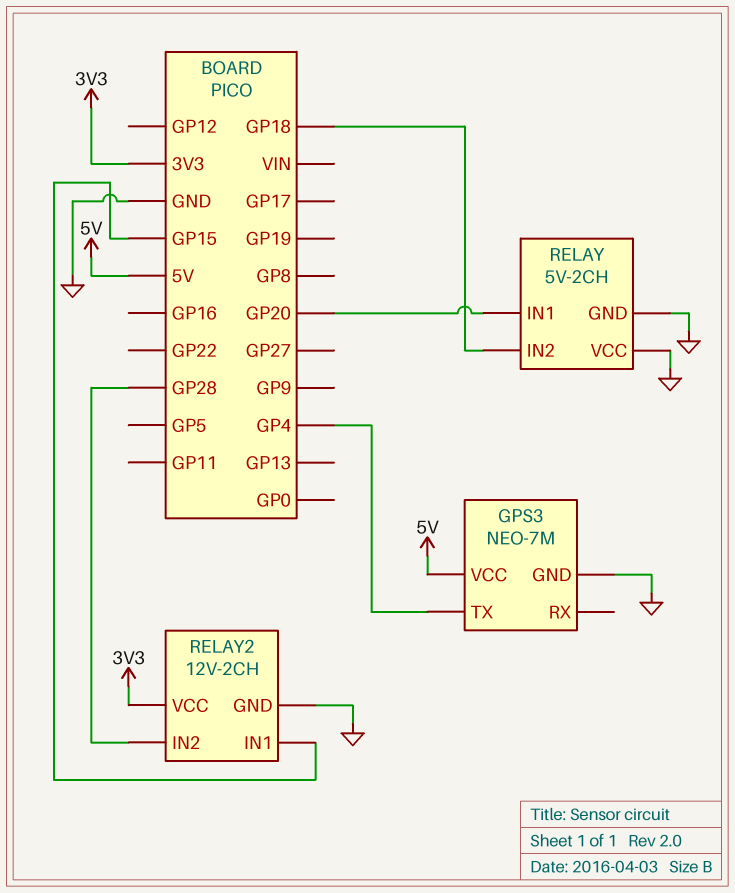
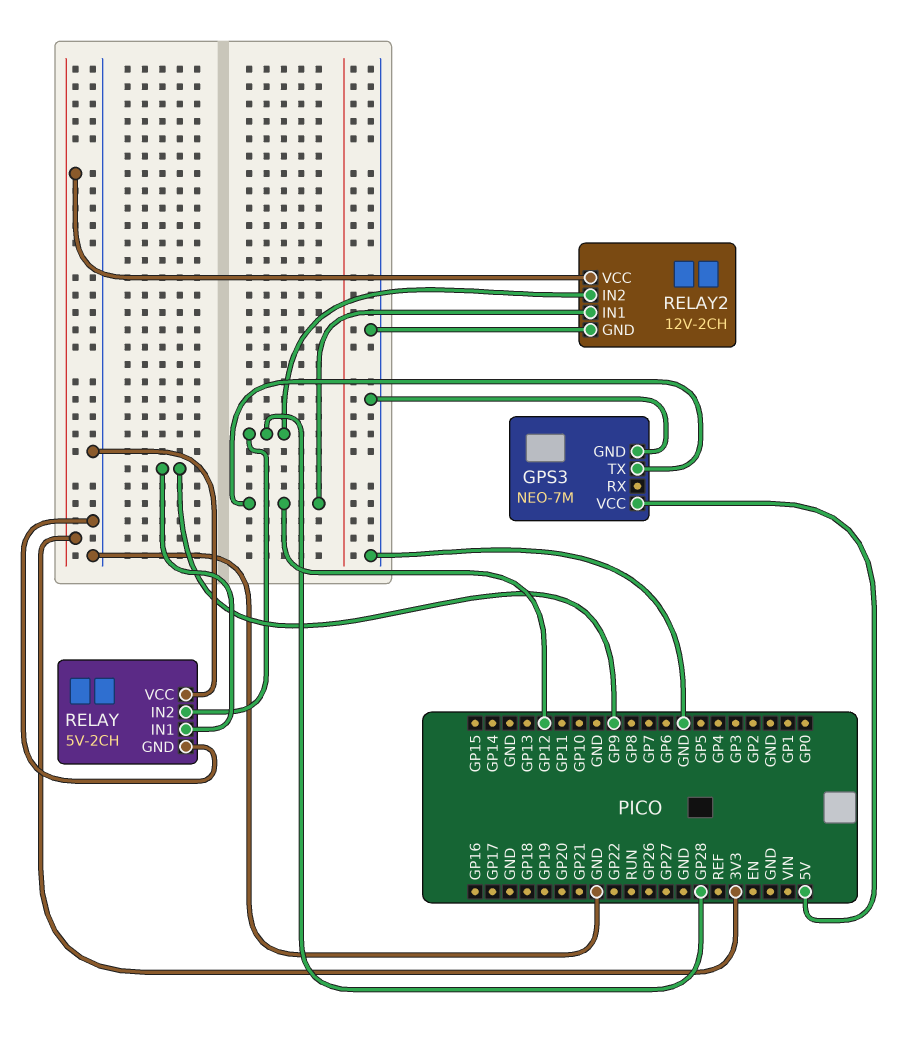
GPS3 pin TX: GP4 -> GP12
RELAY pin IN1: GP20 -> GP9
RELAY pin IN2: GP18 -> GP28
RELAY2 pin IN1: GP15 -> GP12

